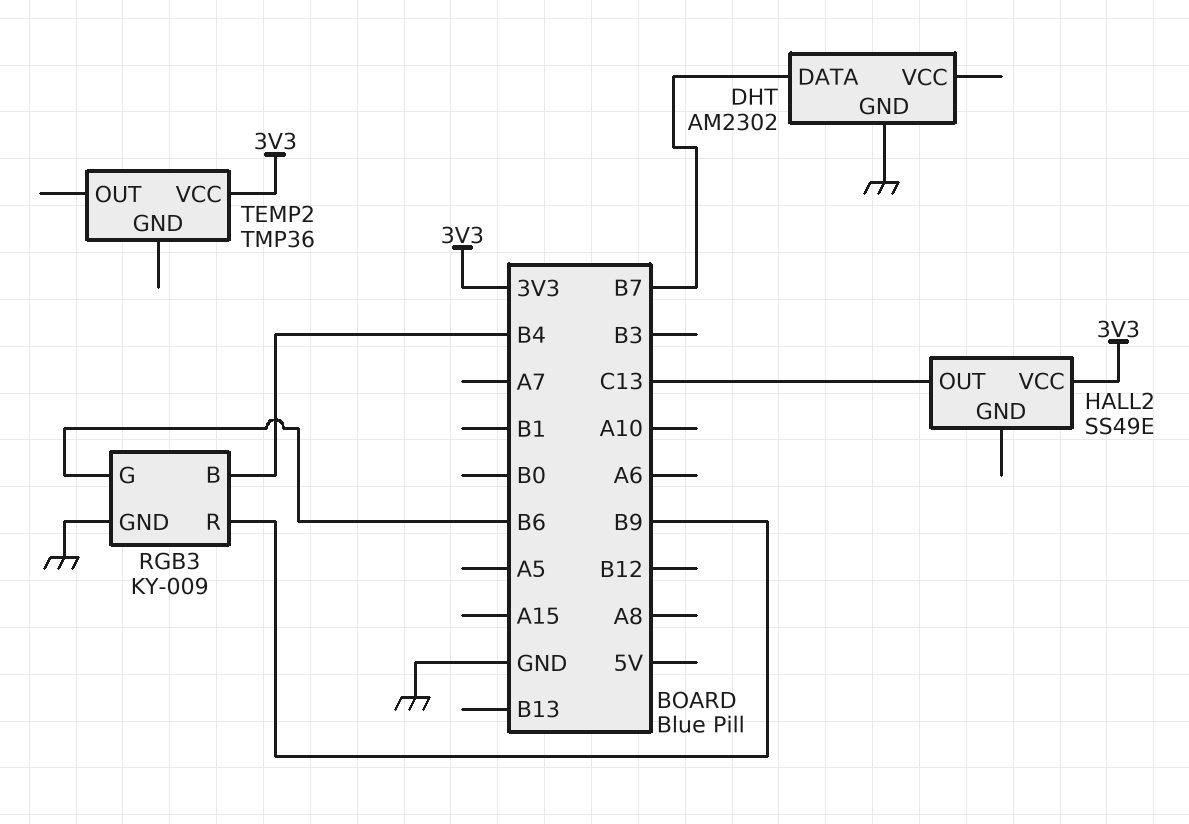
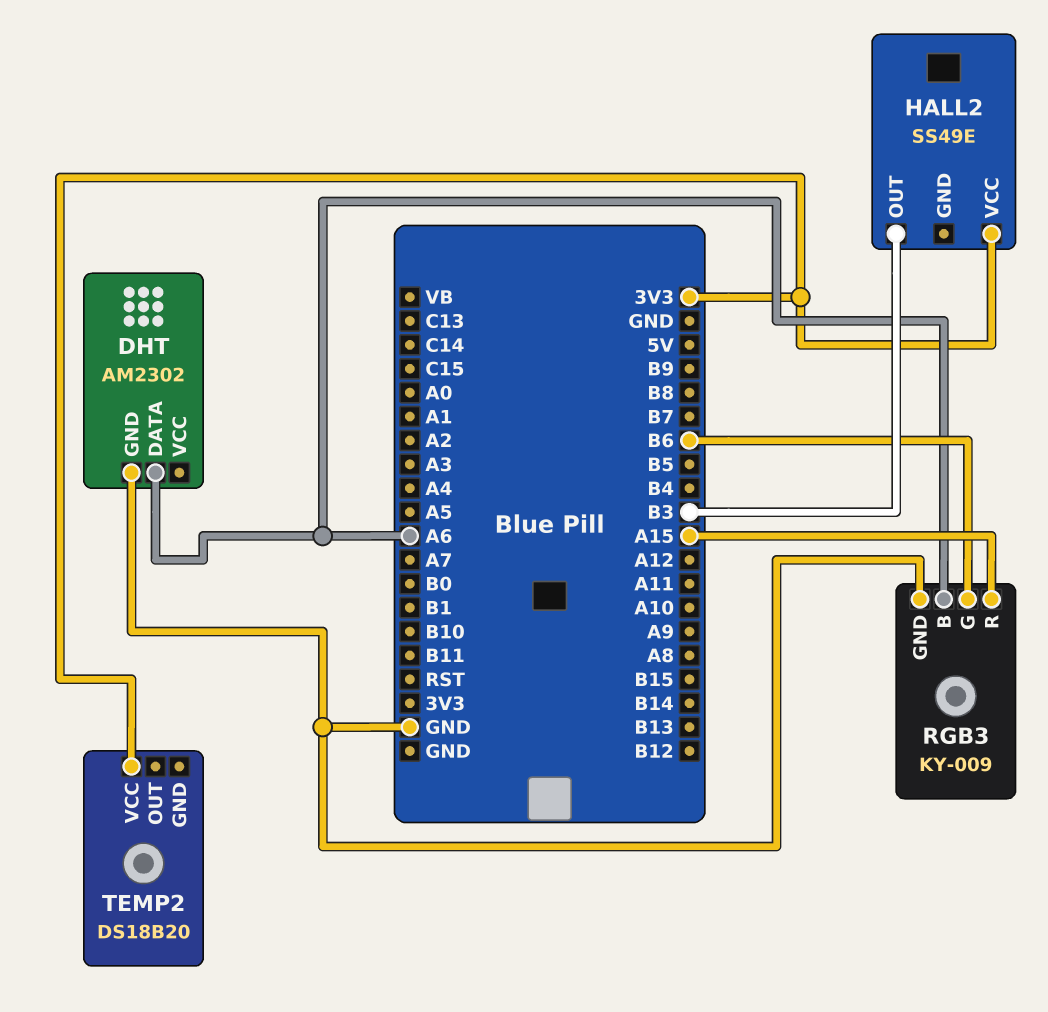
DHT pin DATA: B7 -> A6
HALL2 pin OUT: C13 -> B3
RGB3 pin B: B4 -> A6
RGB3 pin R: B9 -> A15
TEMP2: TMP36 -> DS18B20

